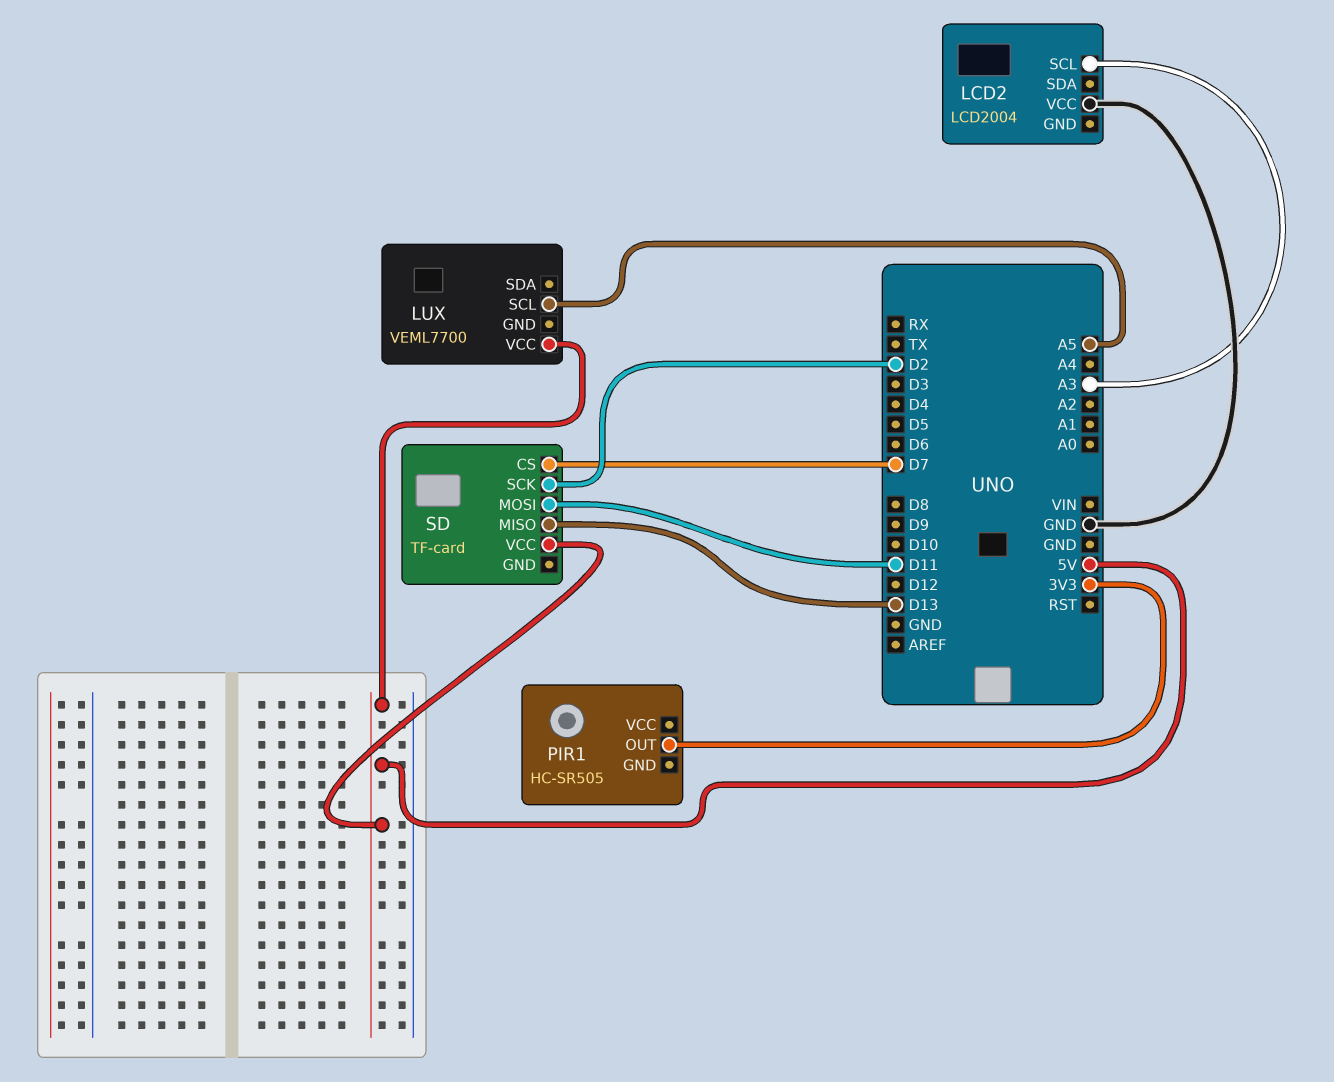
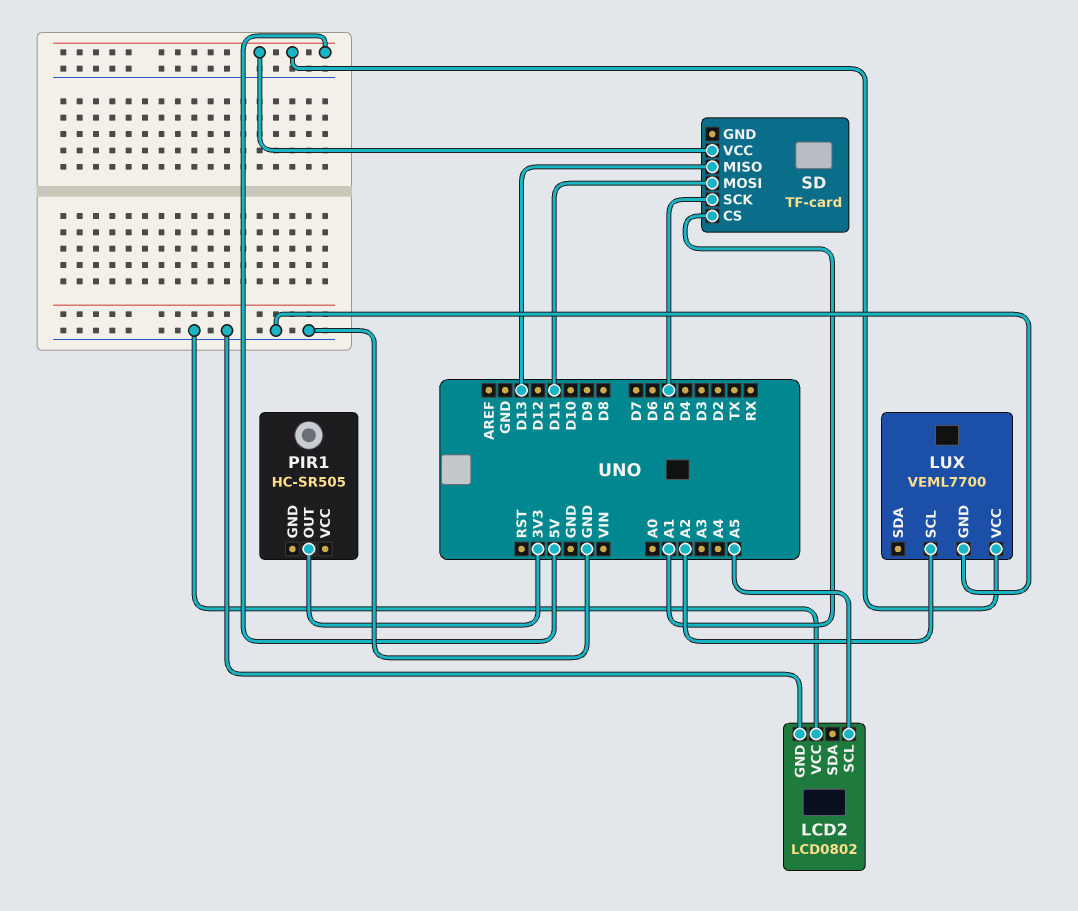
LCD2: LCD2004 -> LCD0802
LCD2 pin GND: none -> GND
LCD2 pin SCL: A3 -> A5
LUX pin GND: none -> GND
LUX pin SCL: A5 -> A2
SD pin CS: D7 -> A1
SD pin SCK: D2 -> D5

